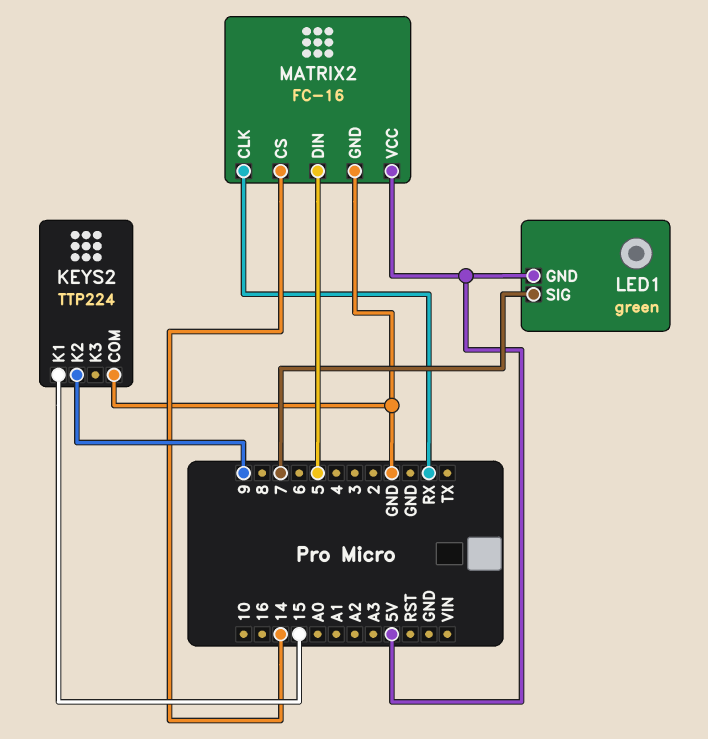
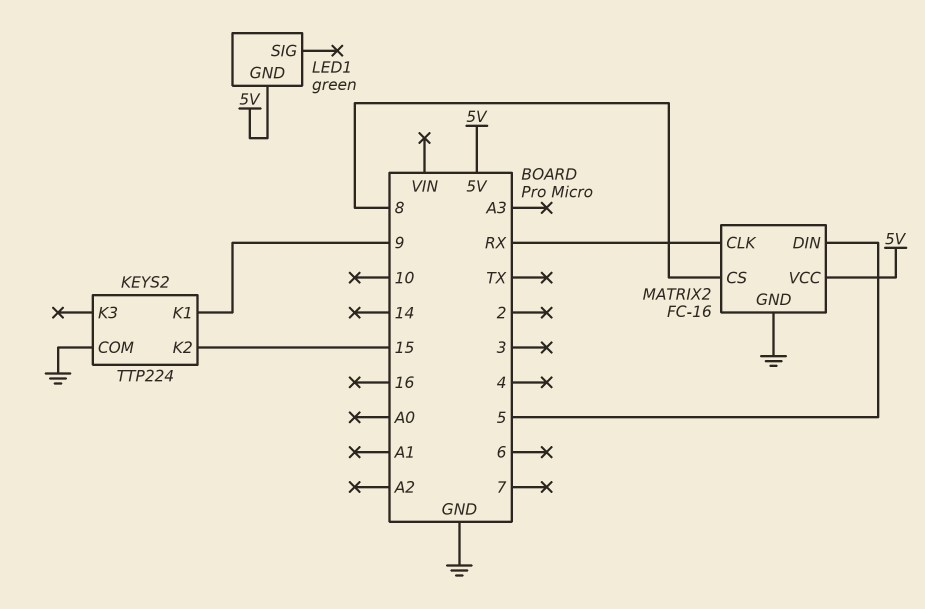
KEYS2 pin K1: 15 -> 9
KEYS2 pin K2: 9 -> 15
LED1 pin SIG: 7 -> none
MATRIX2 pin CS: 14 -> 8

